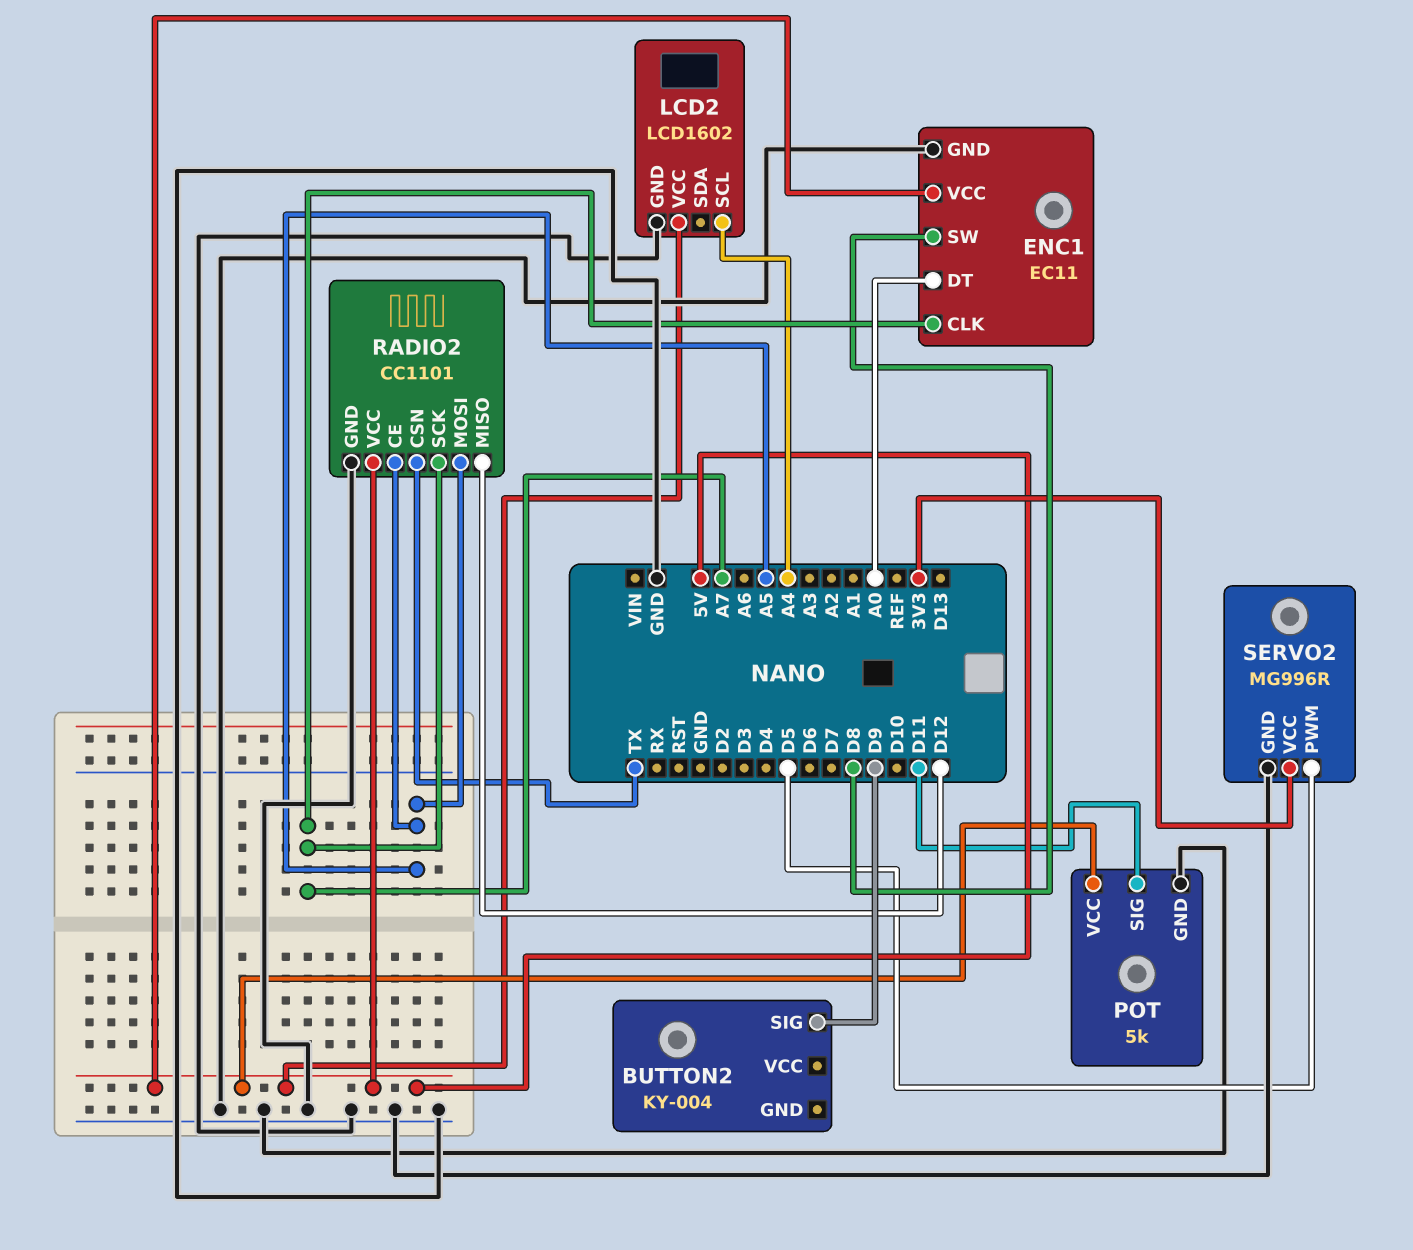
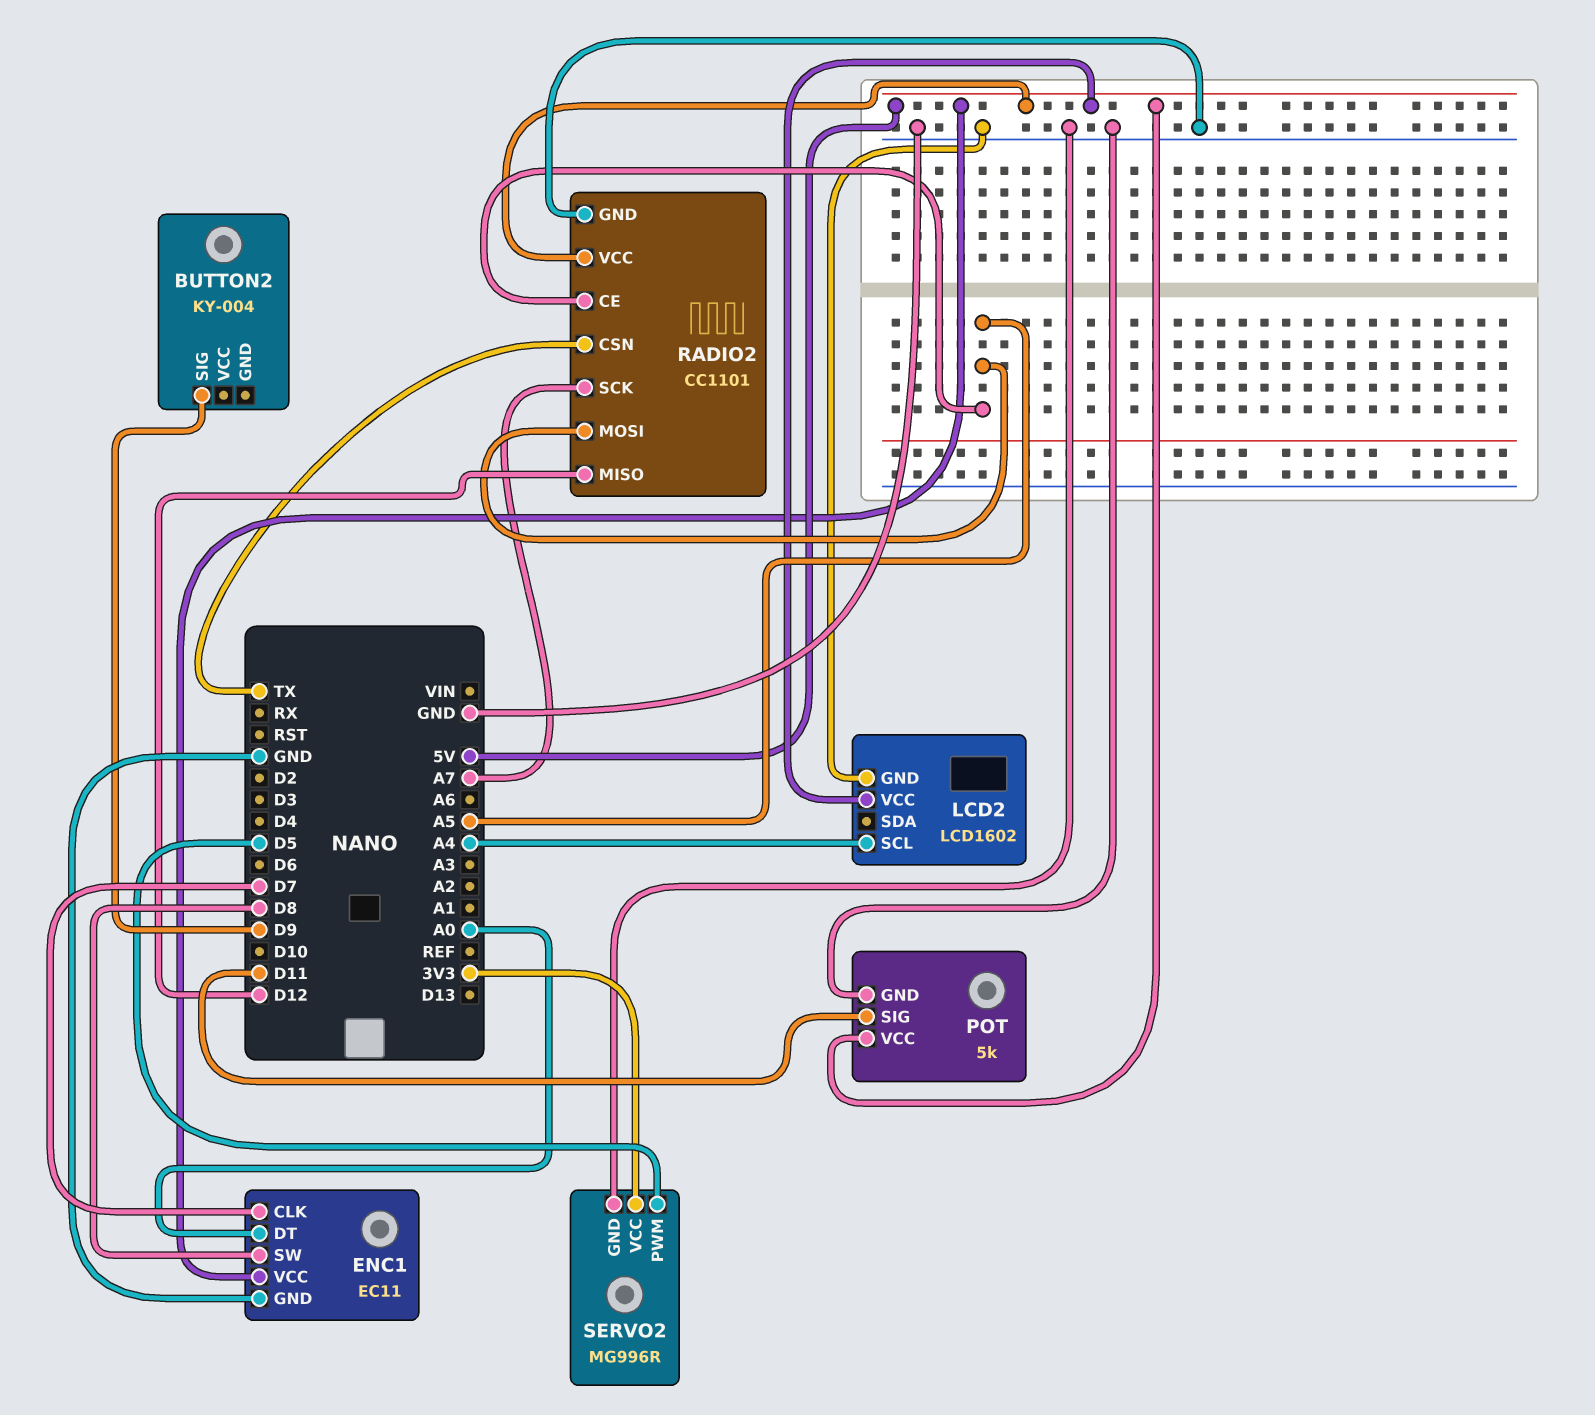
ENC1 pin CLK: A7 -> D7

